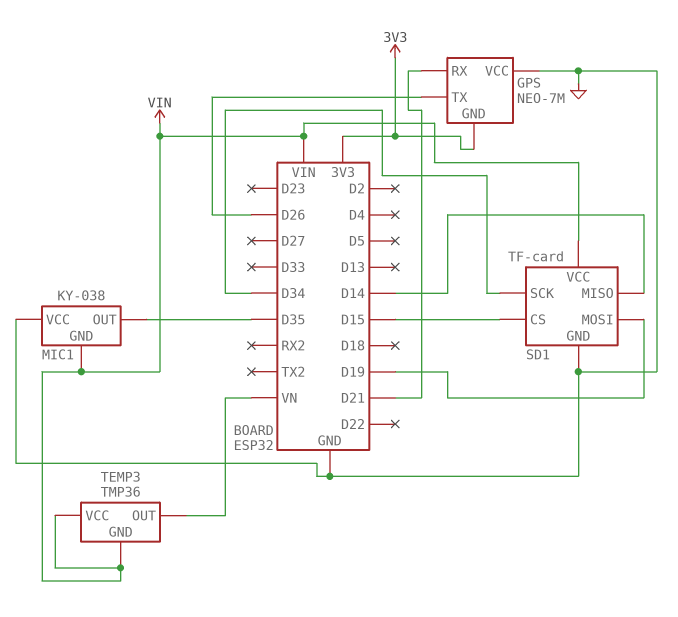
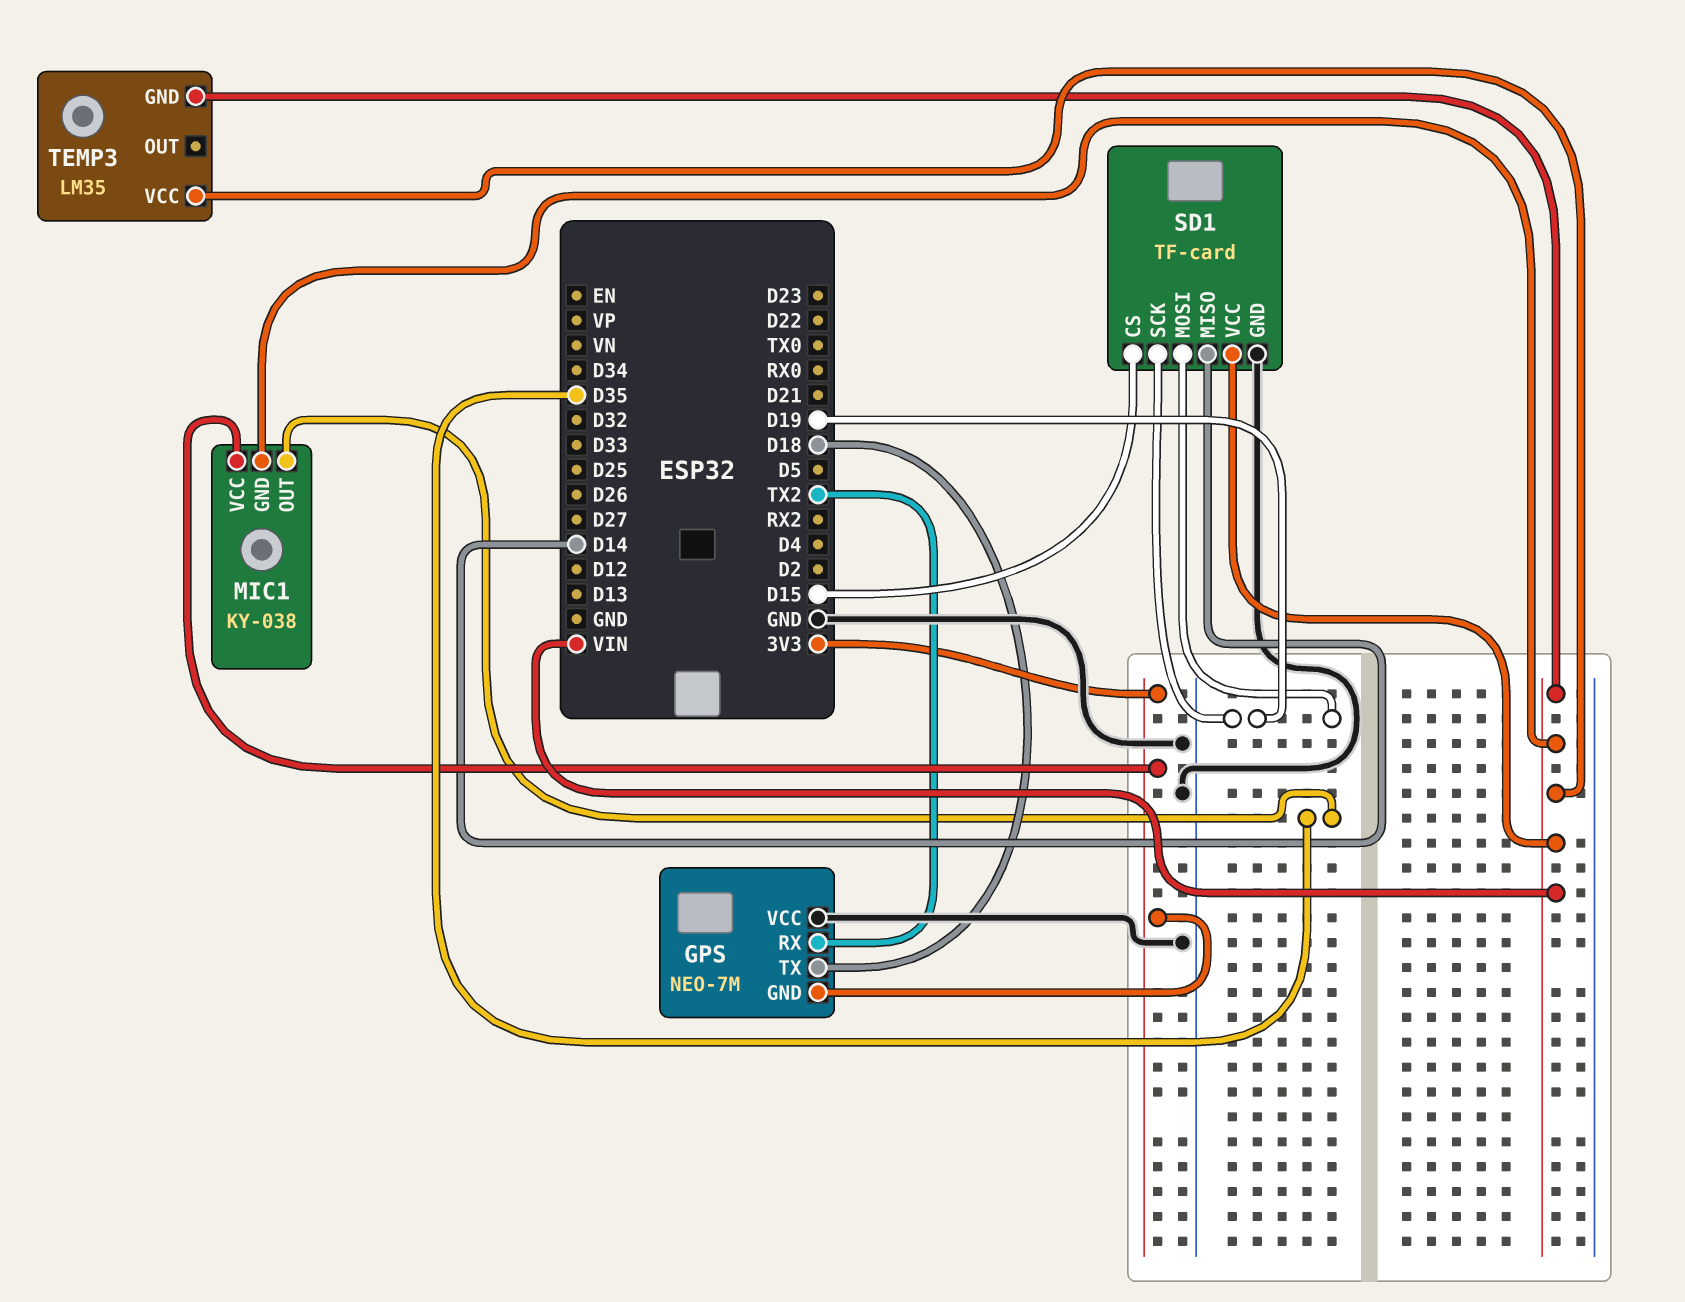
GPS pin RX: D21 -> TX2
GPS pin TX: D26 -> D18
MIC1 pin VCC: GND -> 3V3
SD1 pin SCK: D34 -> D19
TEMP3: TMP36 -> LM35
TEMP3 pin OUT: VN -> none

